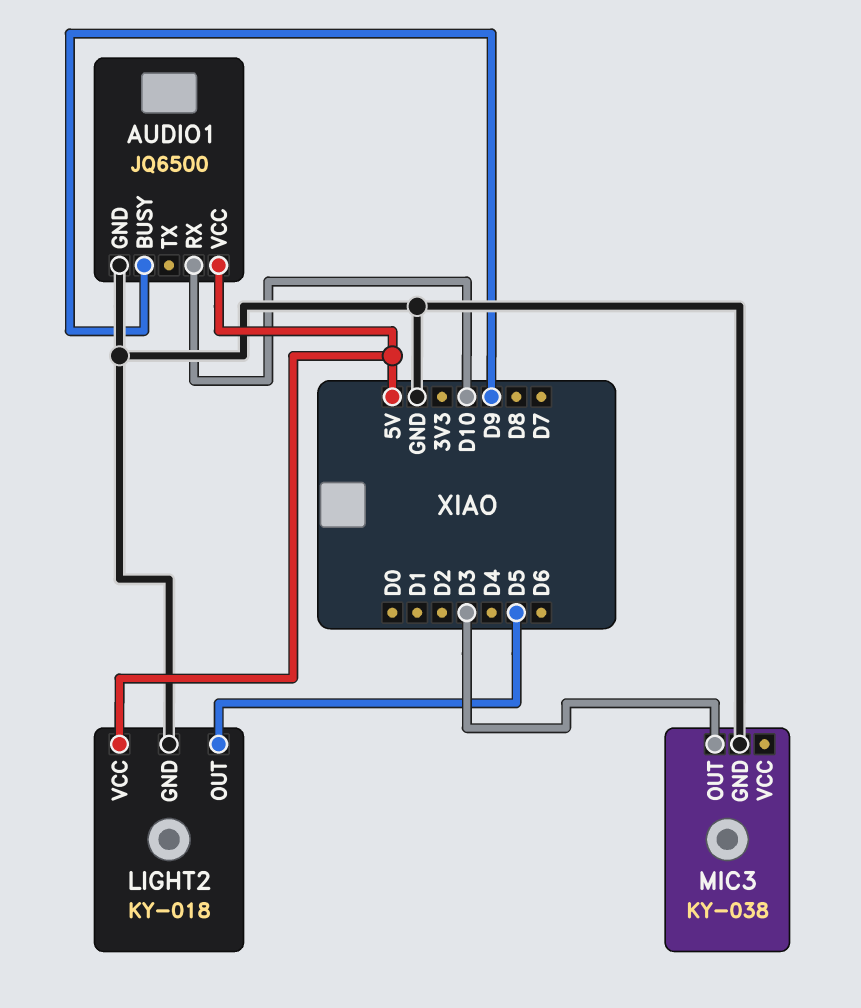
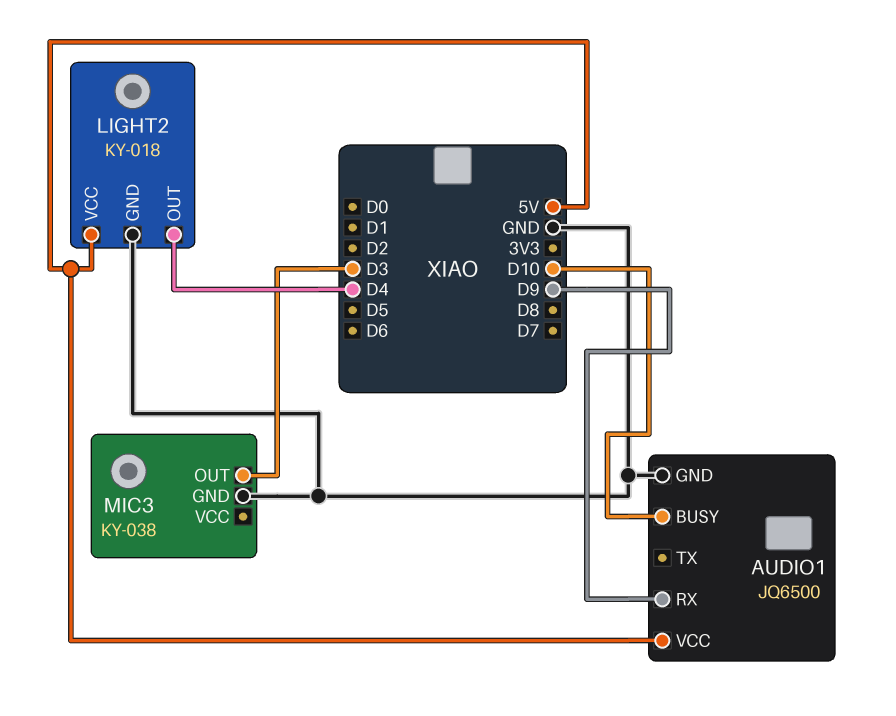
AUDIO1 pin BUSY: D9 -> D10
AUDIO1 pin RX: D10 -> D9
LIGHT2 pin OUT: D5 -> D4

